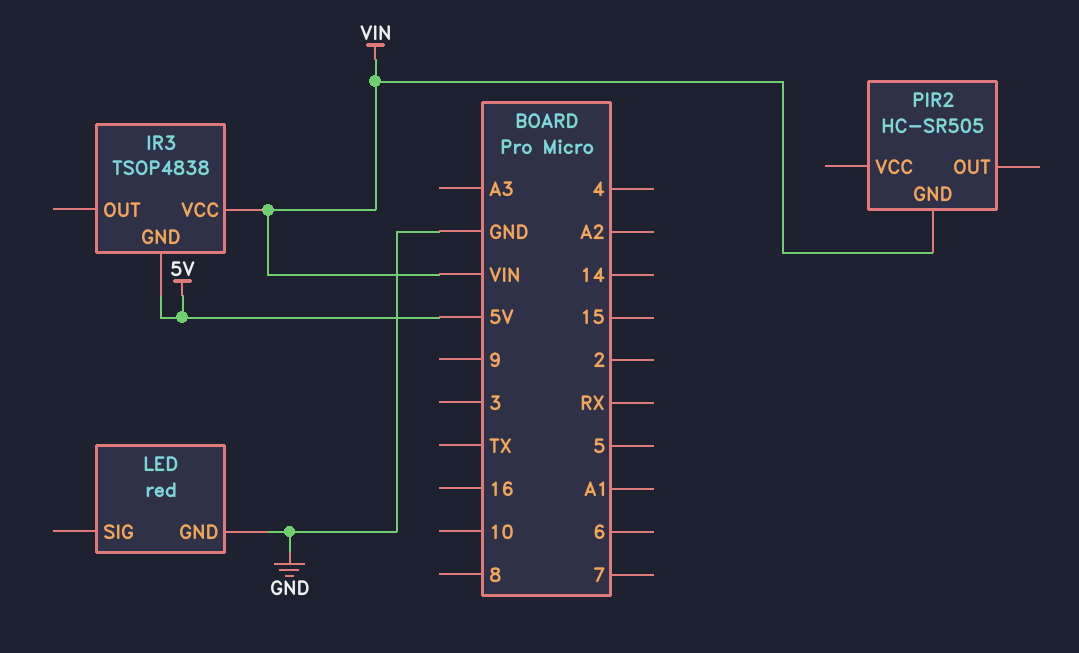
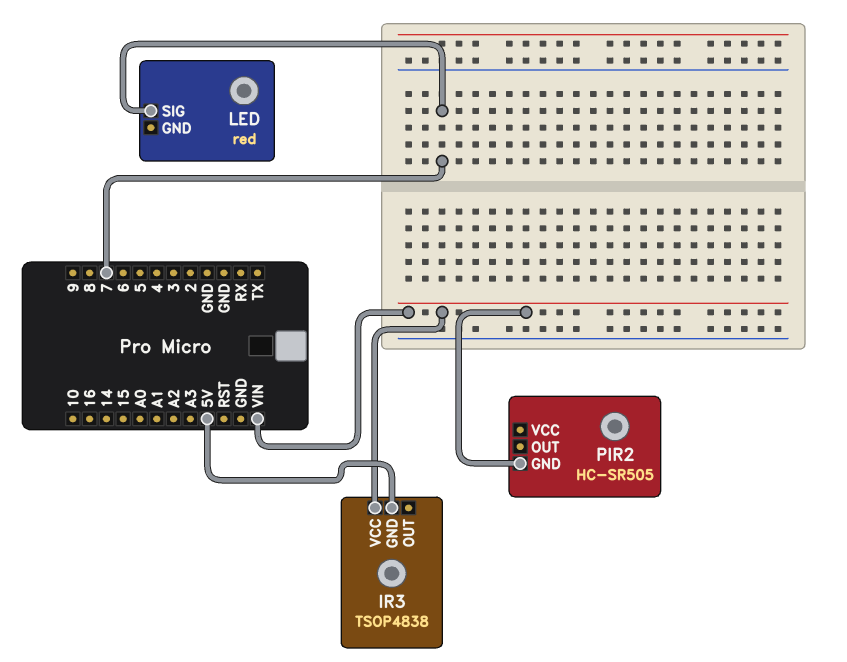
LED pin GND: GND -> none
LED pin SIG: none -> 7

